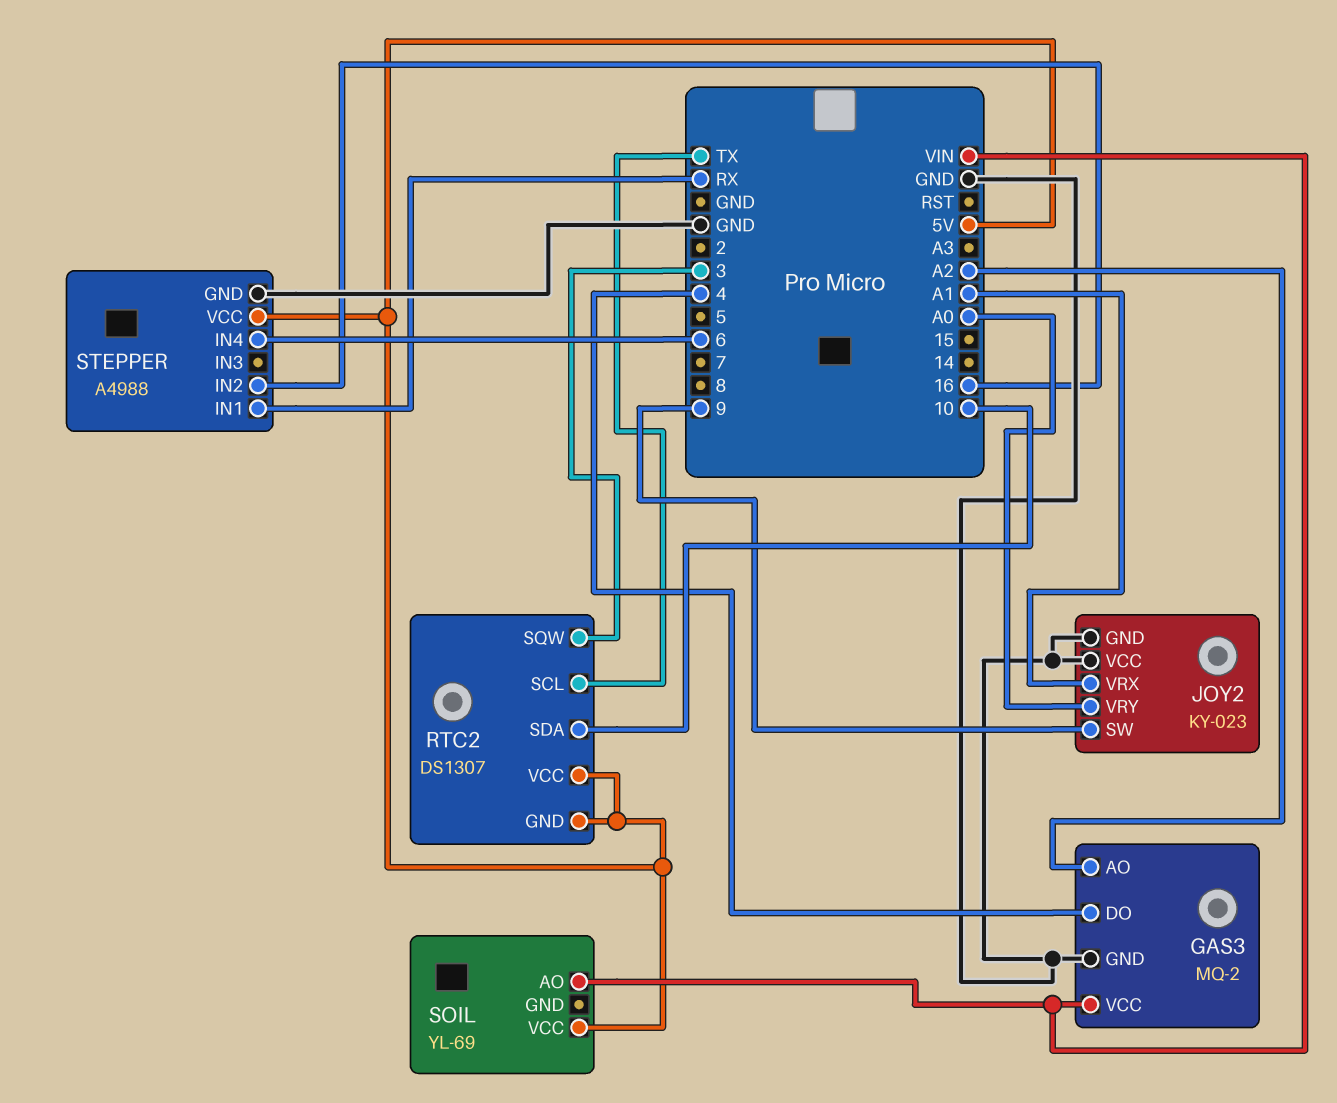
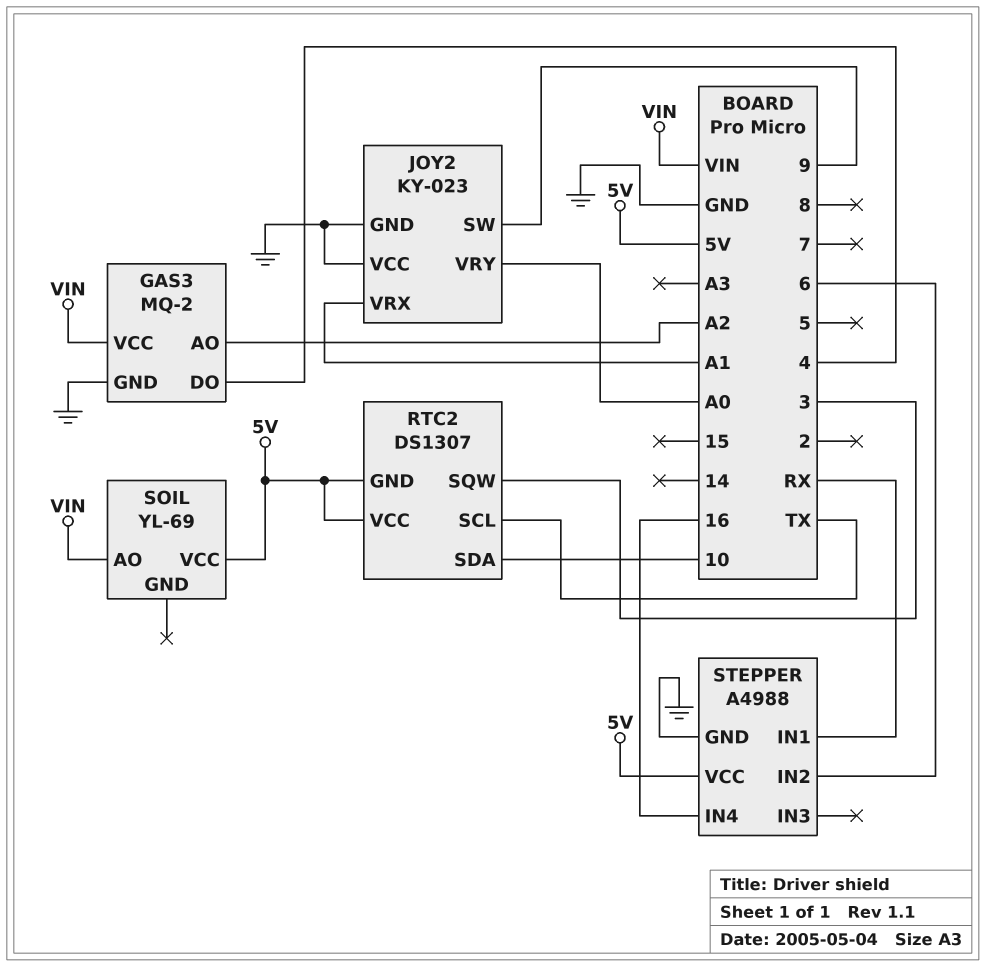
STEPPER pin IN2: 16 -> 6
STEPPER pin IN4: 6 -> 16

